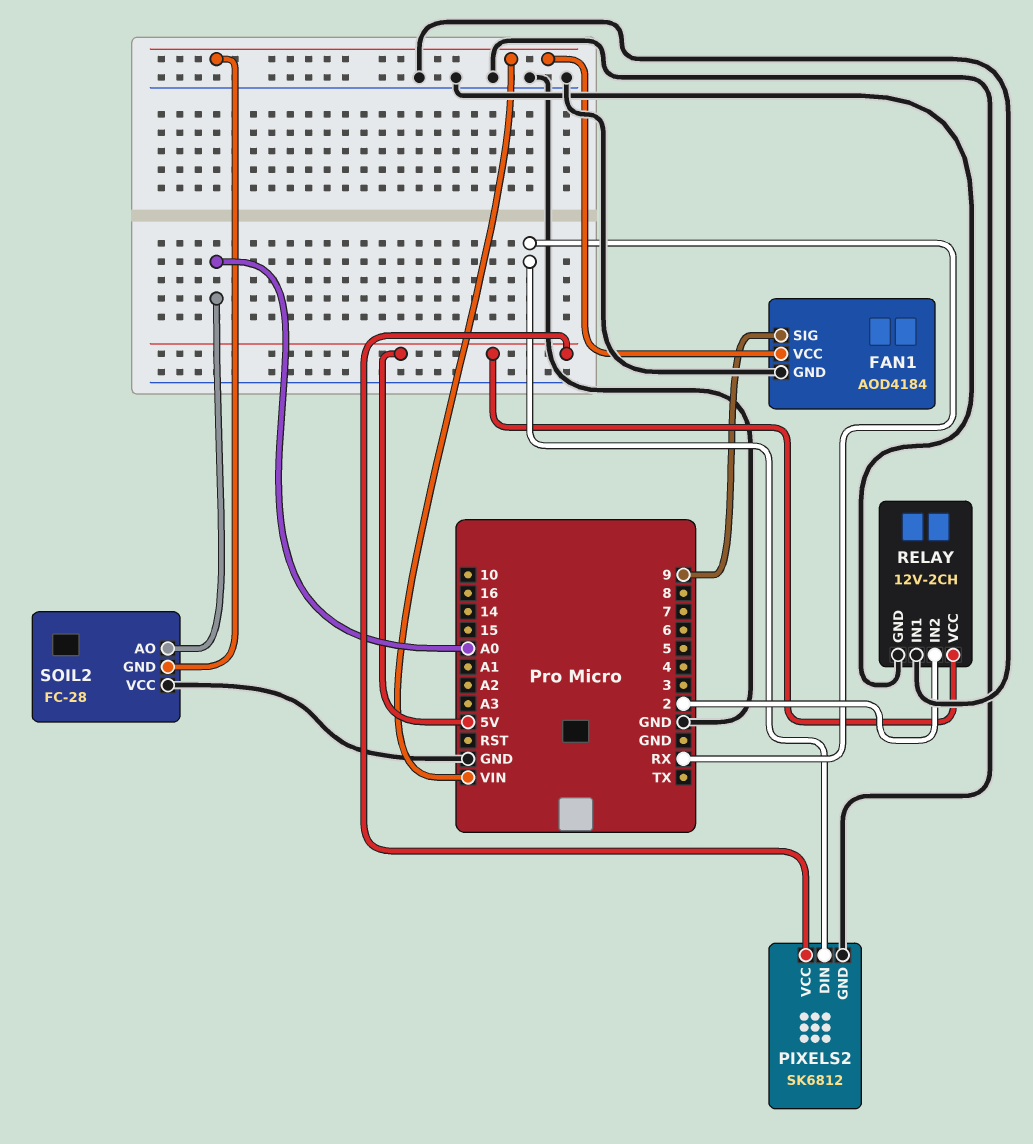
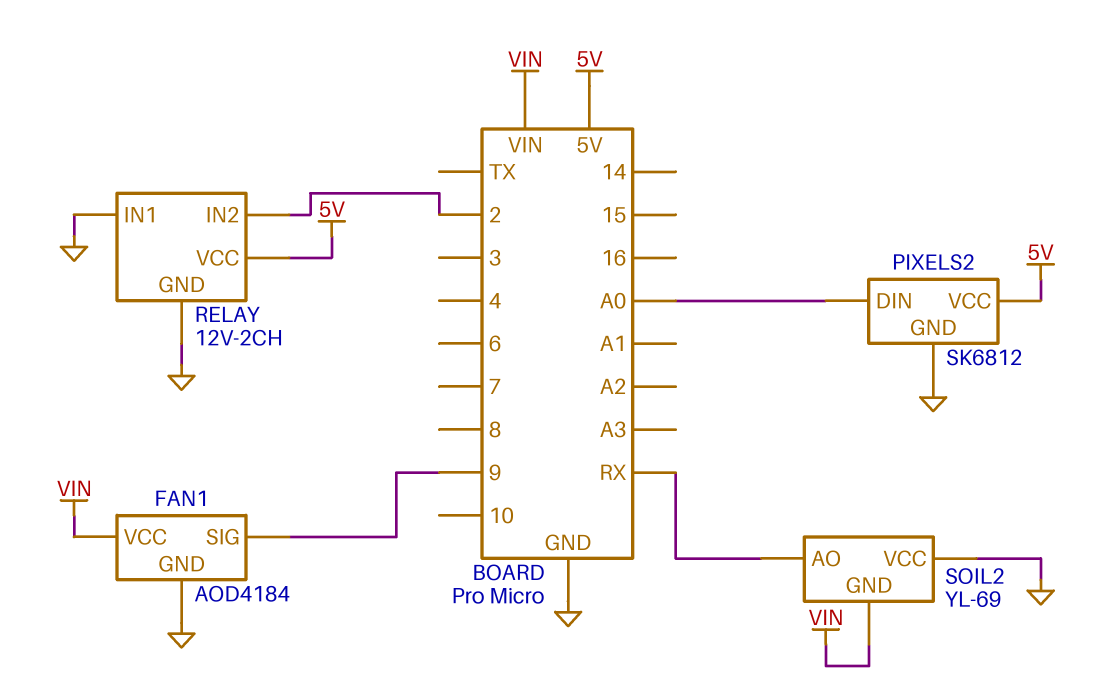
PIXELS2 pin DIN: RX -> A0
SOIL2: FC-28 -> YL-69
SOIL2 pin AO: A0 -> RX

